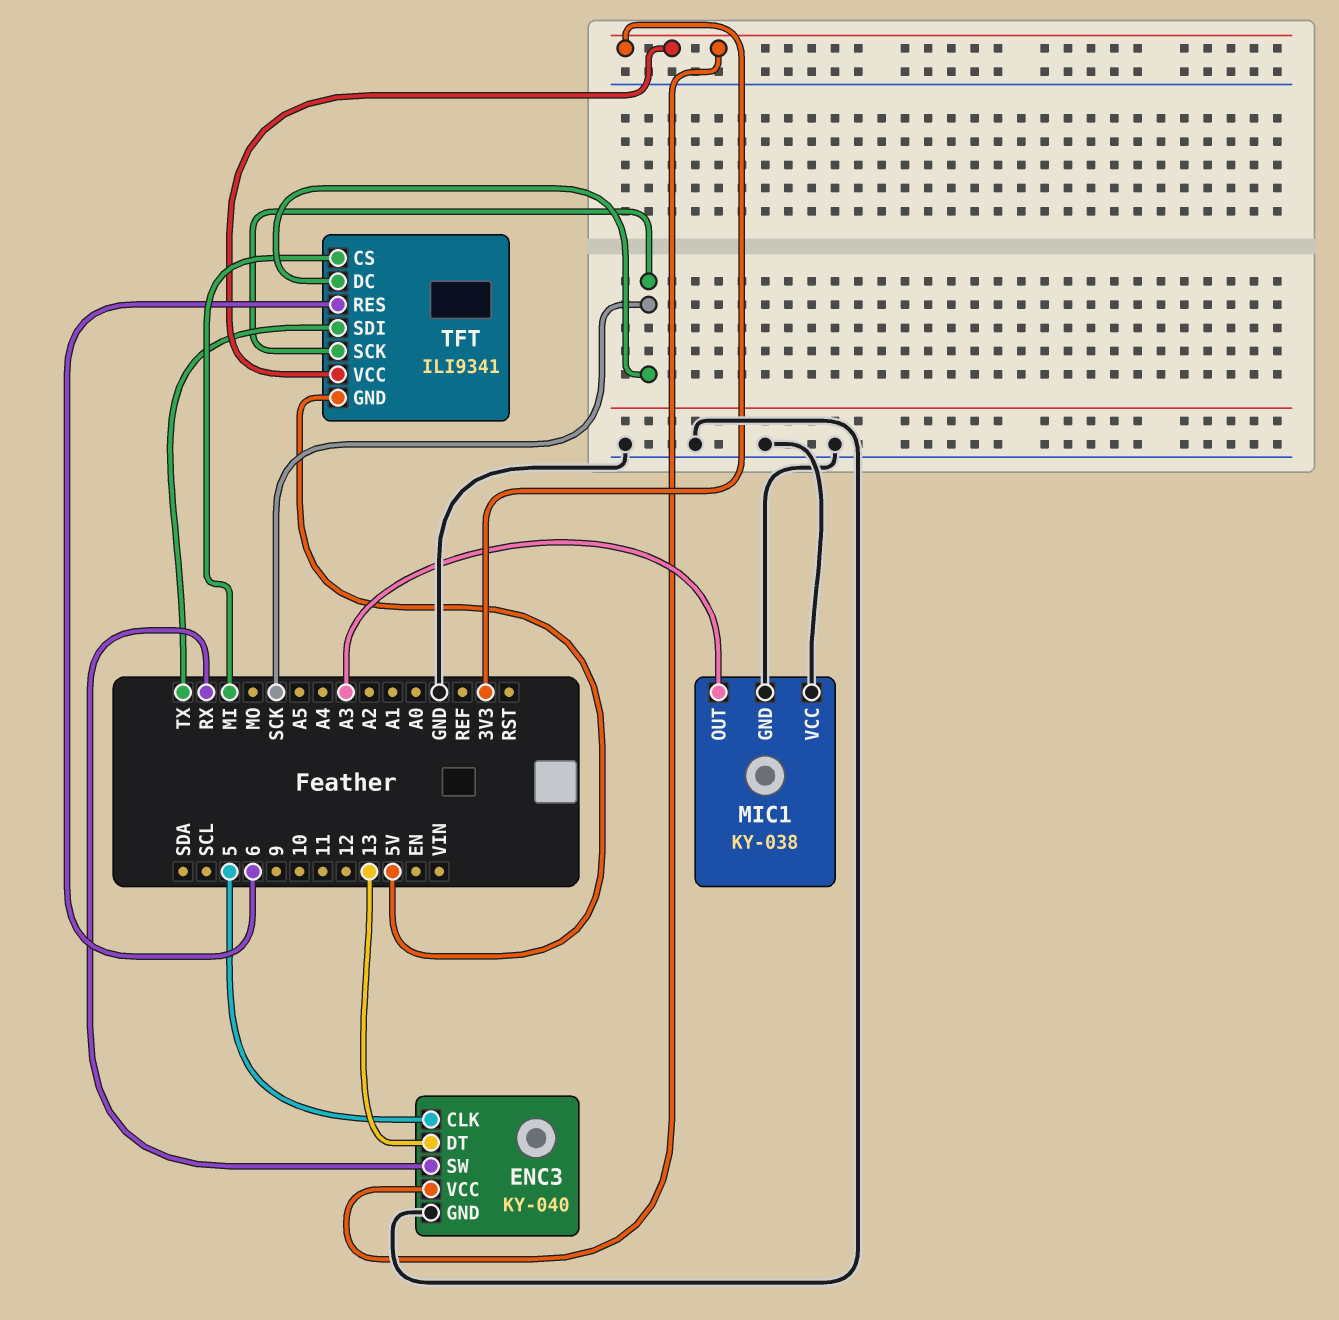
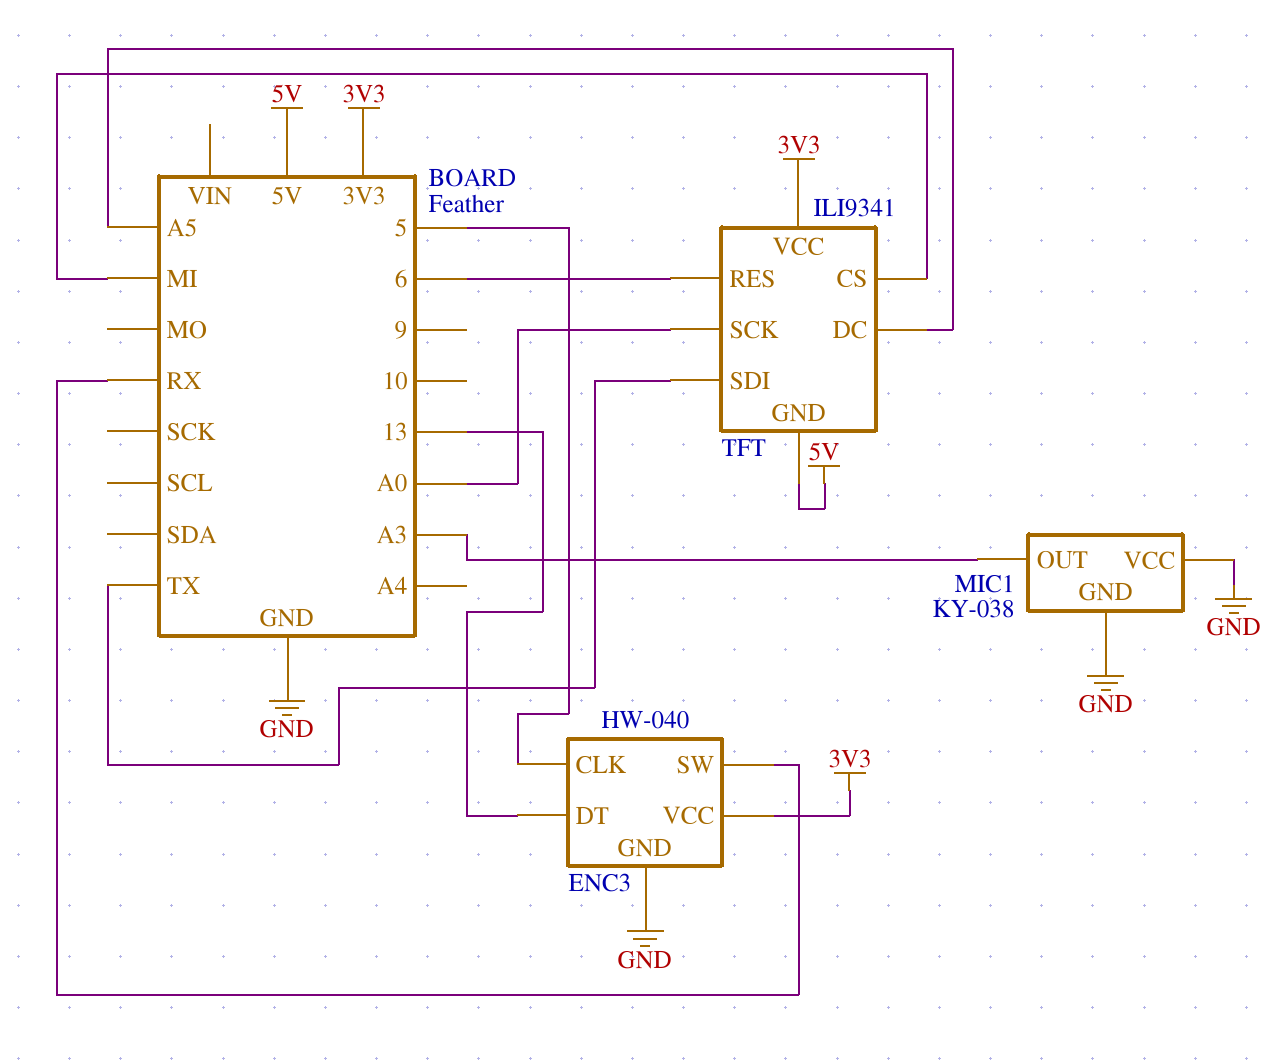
ENC3: KY-040 -> HW-040
TFT pin DC: SCK -> A5
TFT pin SCK: SCK -> A0

